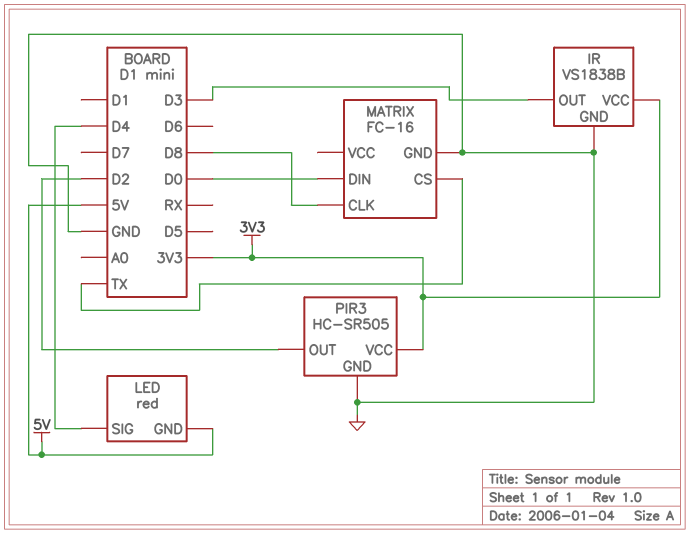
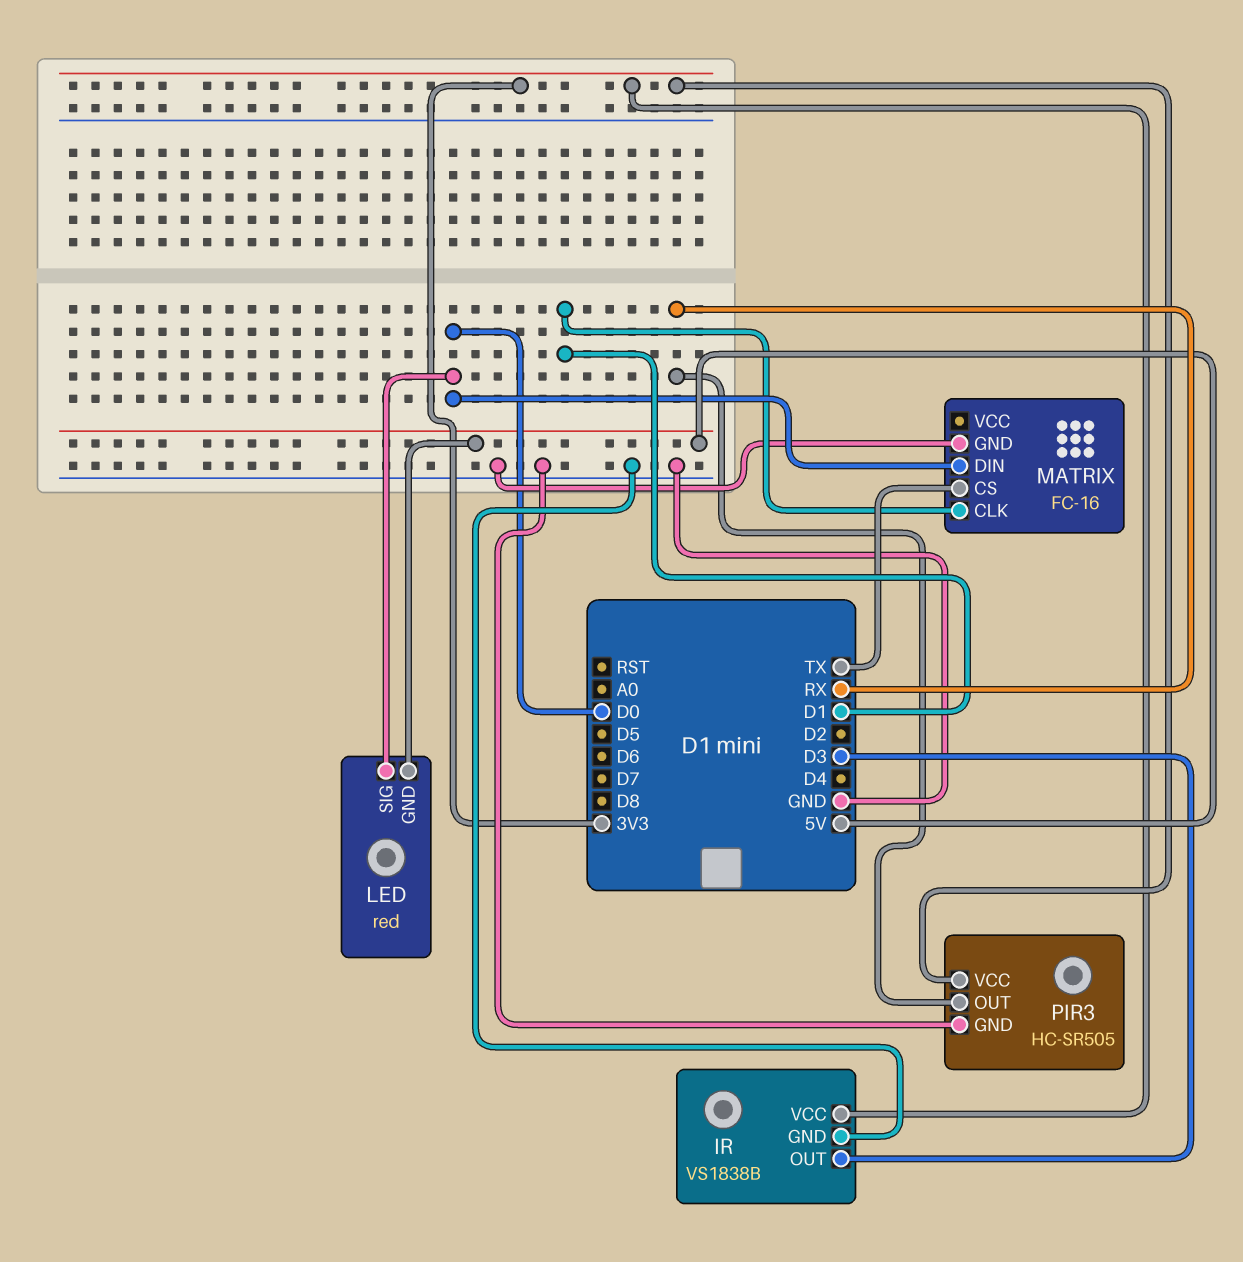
LED pin SIG: D4 -> D0
MATRIX pin CLK: D8 -> D1
PIR3 pin OUT: D2 -> RX

